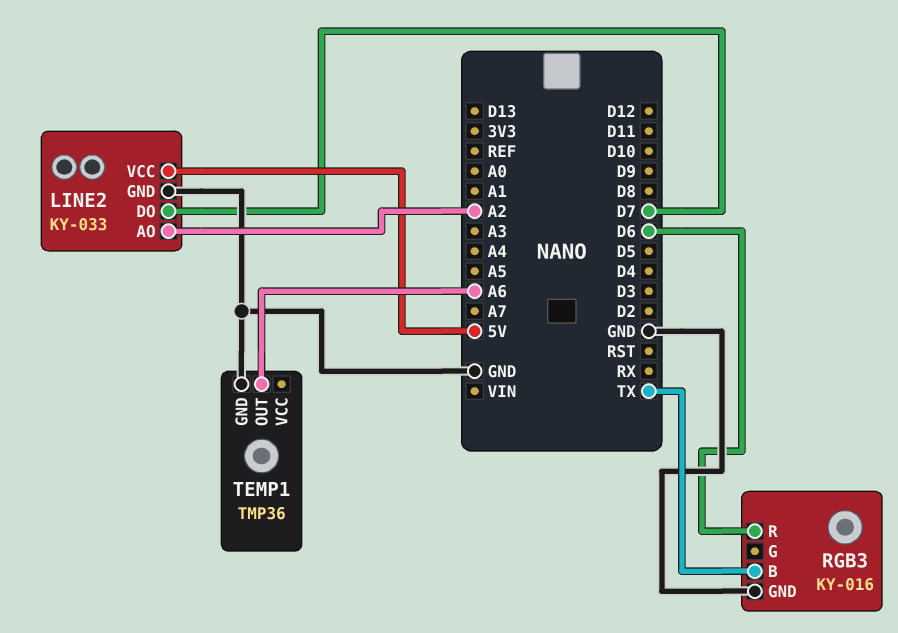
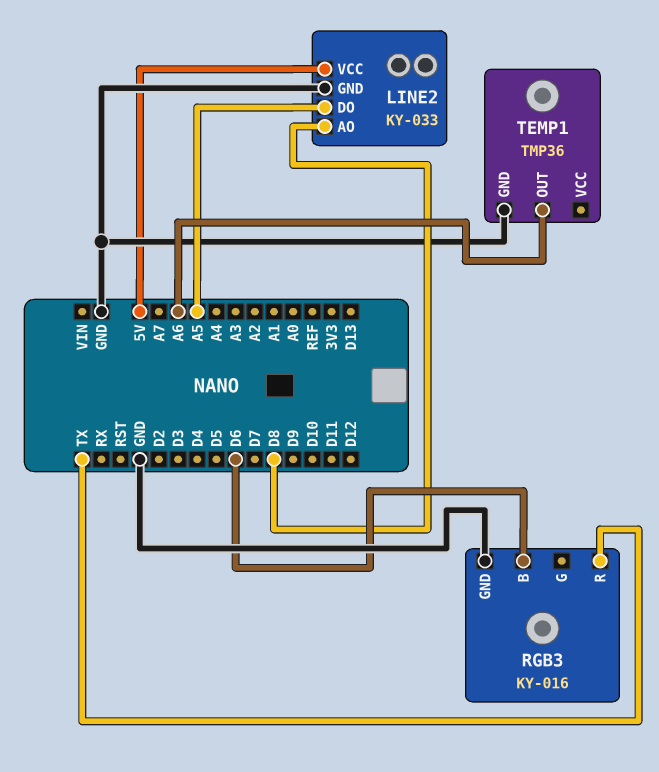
LINE2 pin AO: A2 -> D8
LINE2 pin DO: D7 -> A5
RGB3 pin B: TX -> D6
RGB3 pin R: D6 -> TX

